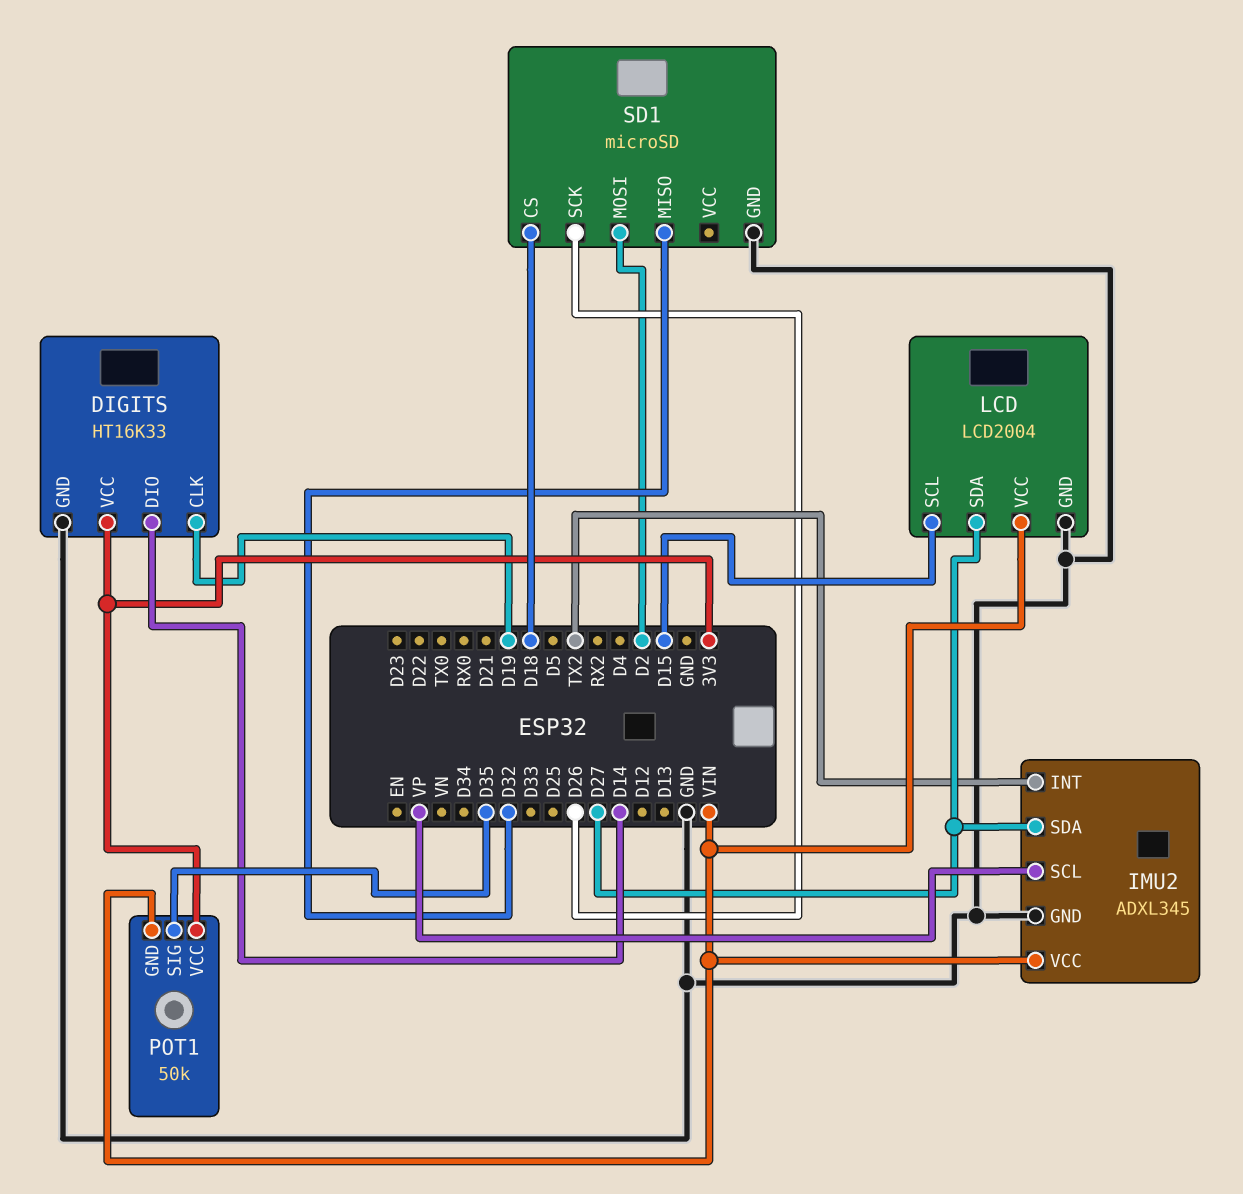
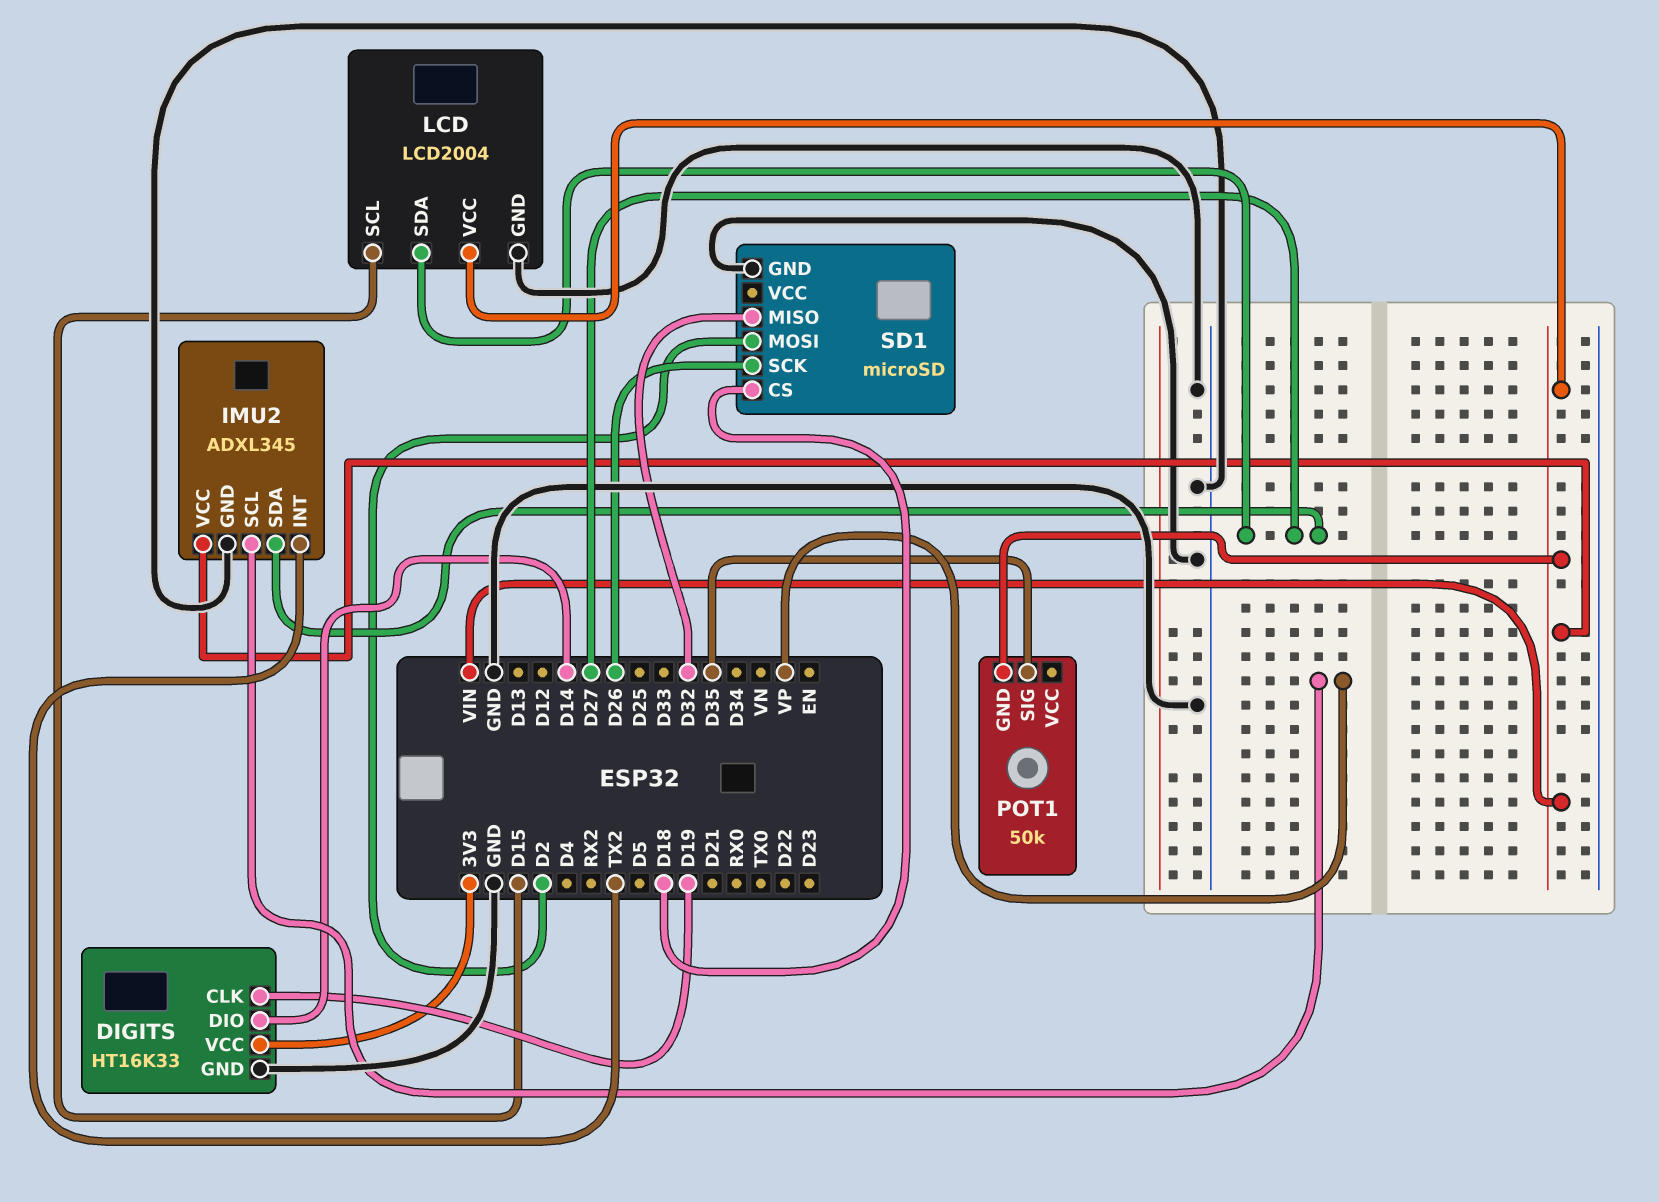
POT1 pin VCC: 3V3 -> none

